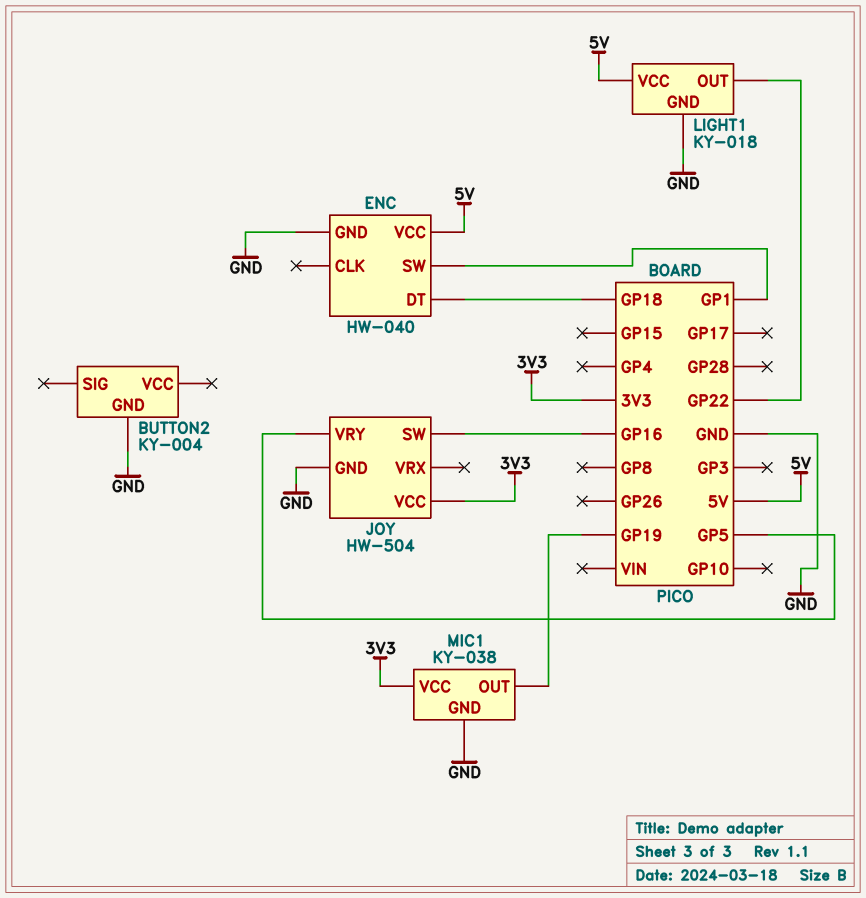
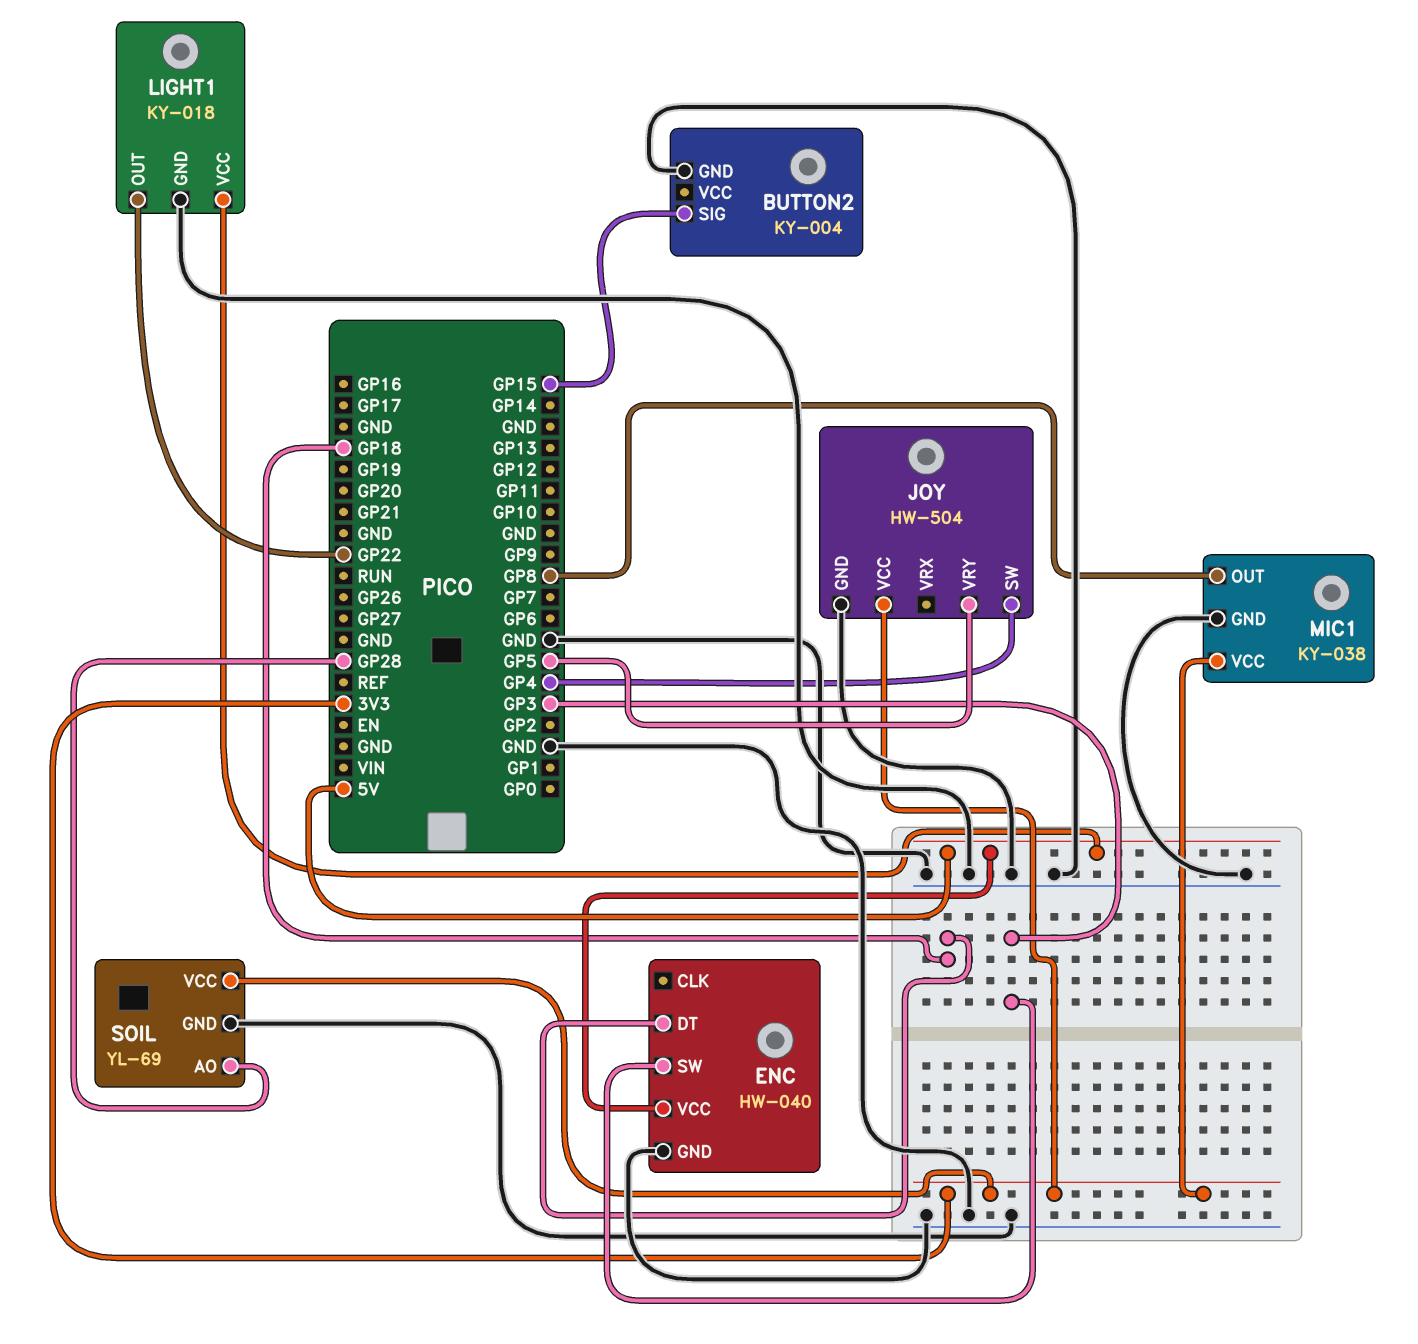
BUTTON2 pin SIG: none -> GP15
ENC pin SW: GP1 -> GP3
JOY pin SW: GP16 -> GP4
MIC1 pin OUT: GP19 -> GP8
SOIL: none -> YL-69
SOIL pin AO: none -> GP28
SOIL pin GND: none -> GND
SOIL pin VCC: none -> 3V3

